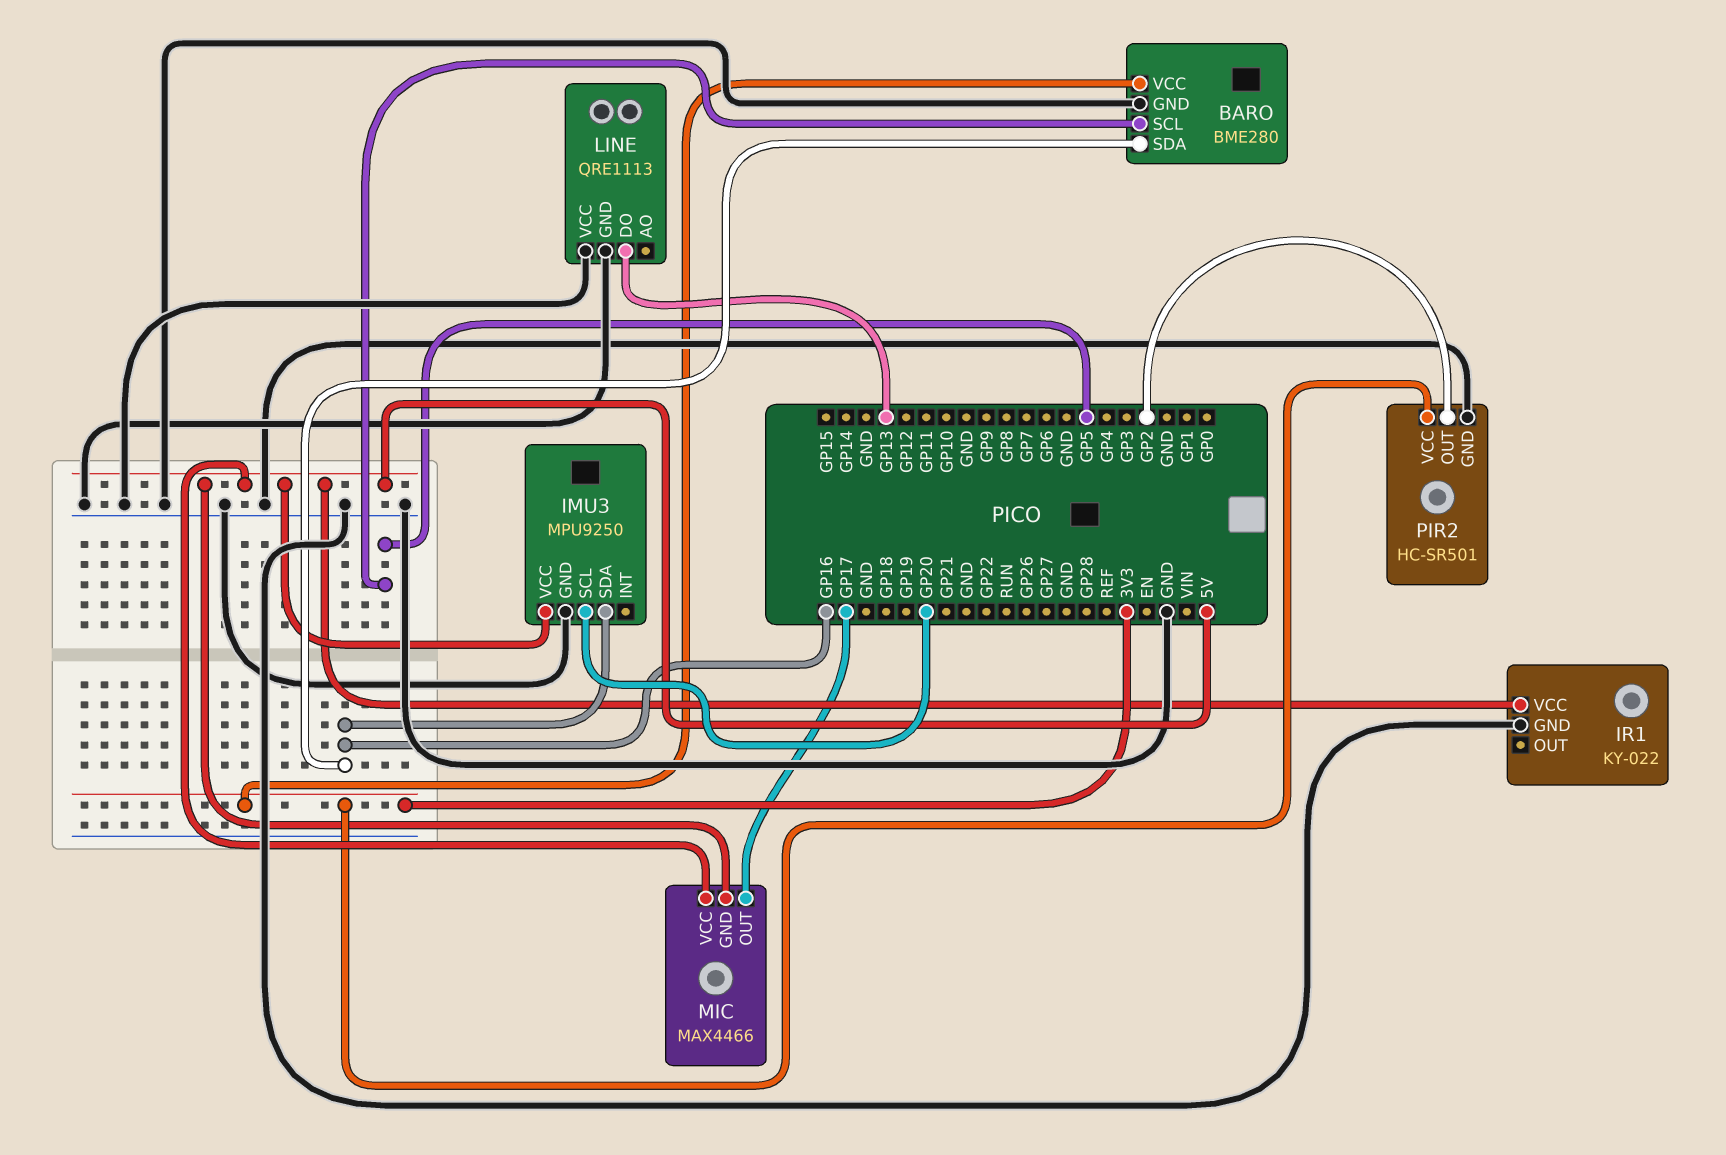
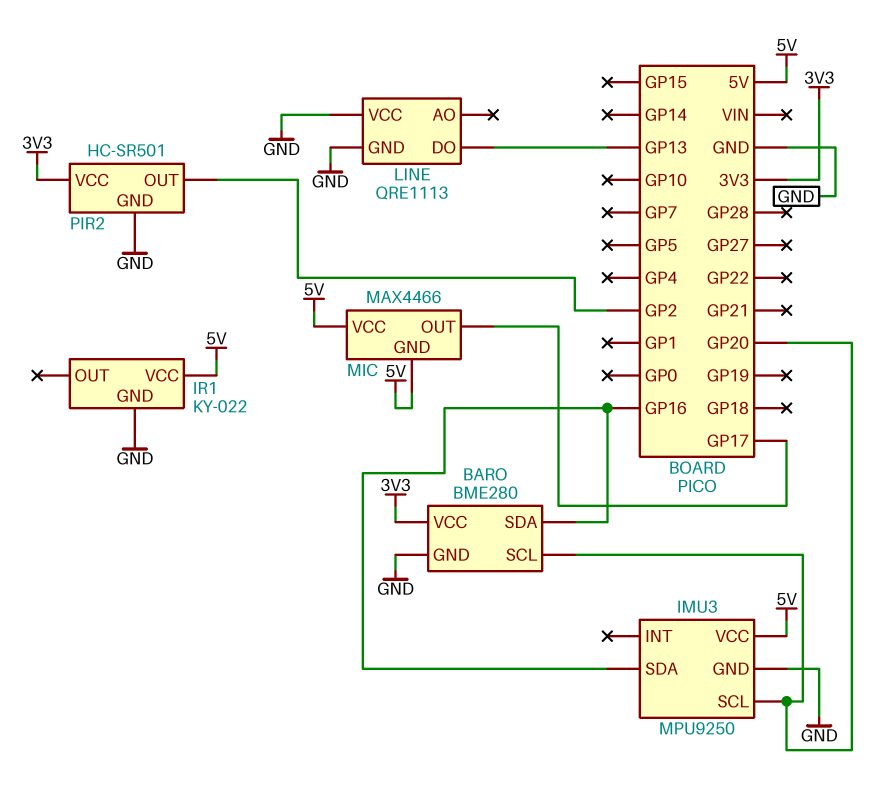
BARO pin SCL: GP5 -> GP20

